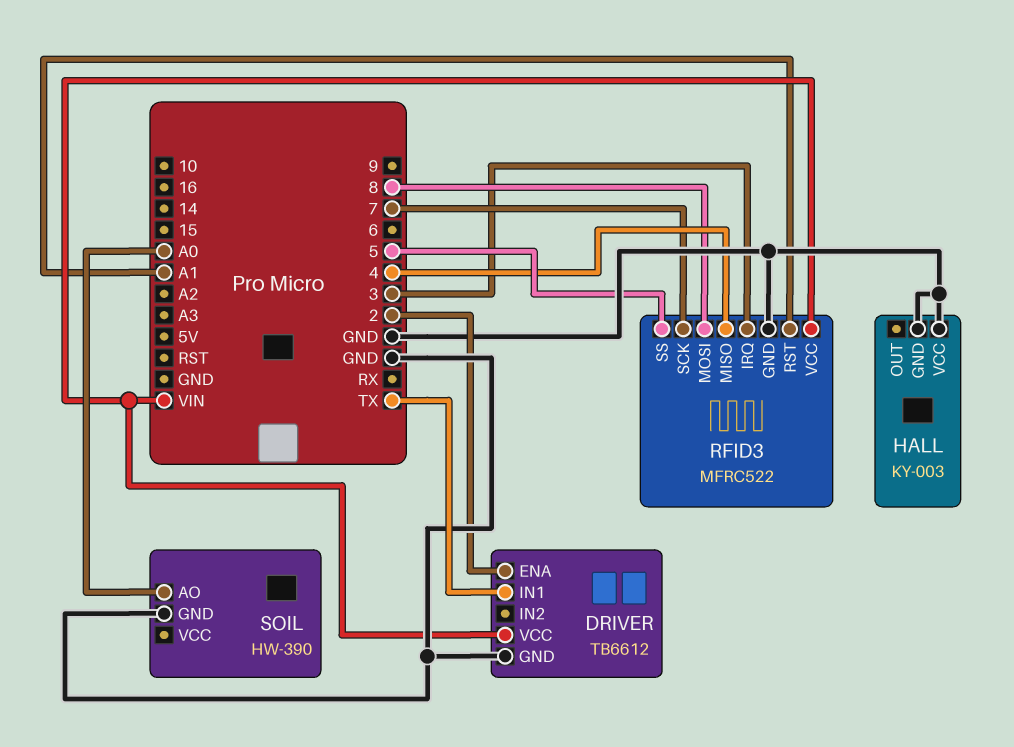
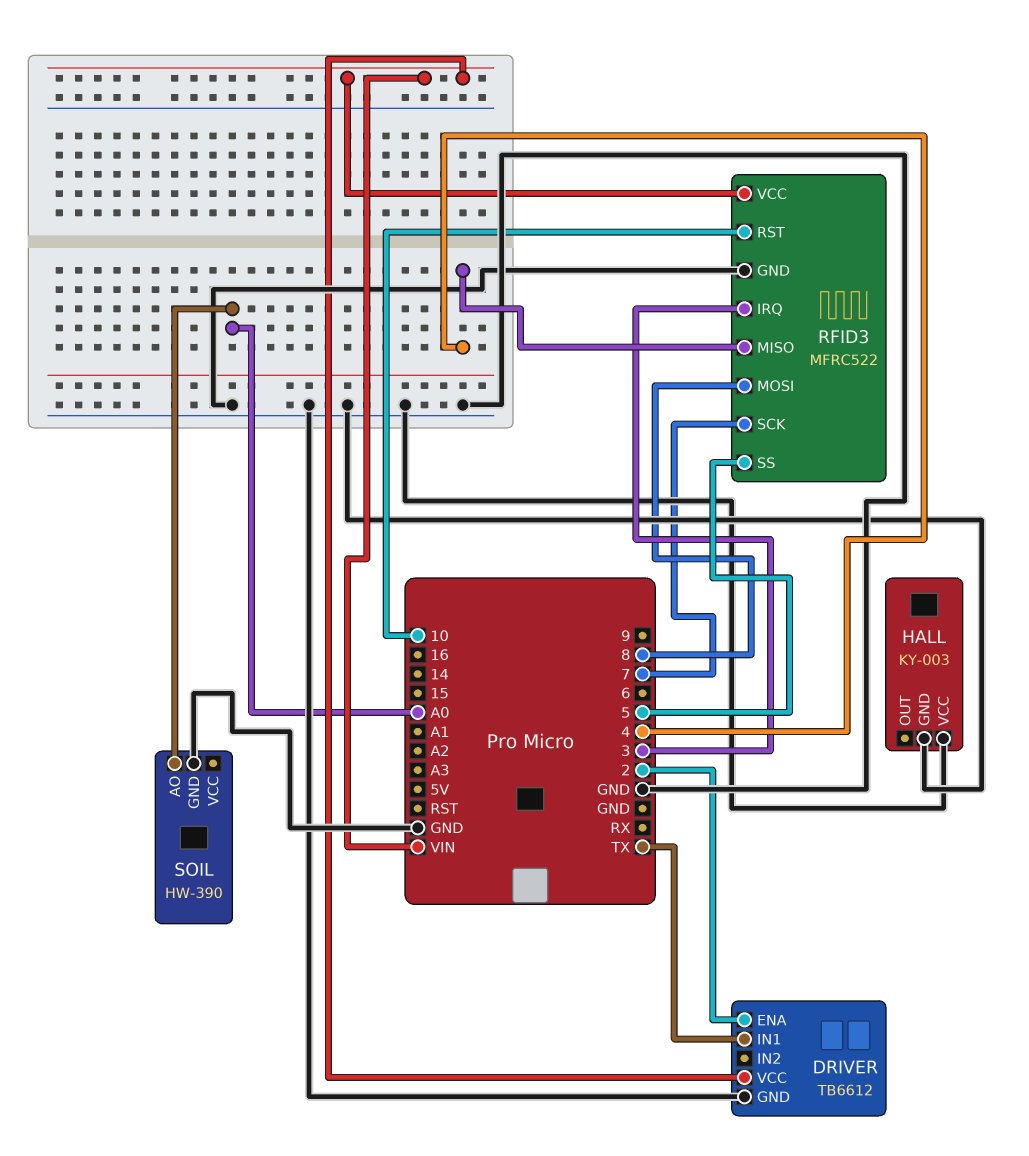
RFID3 pin RST: A1 -> 10

